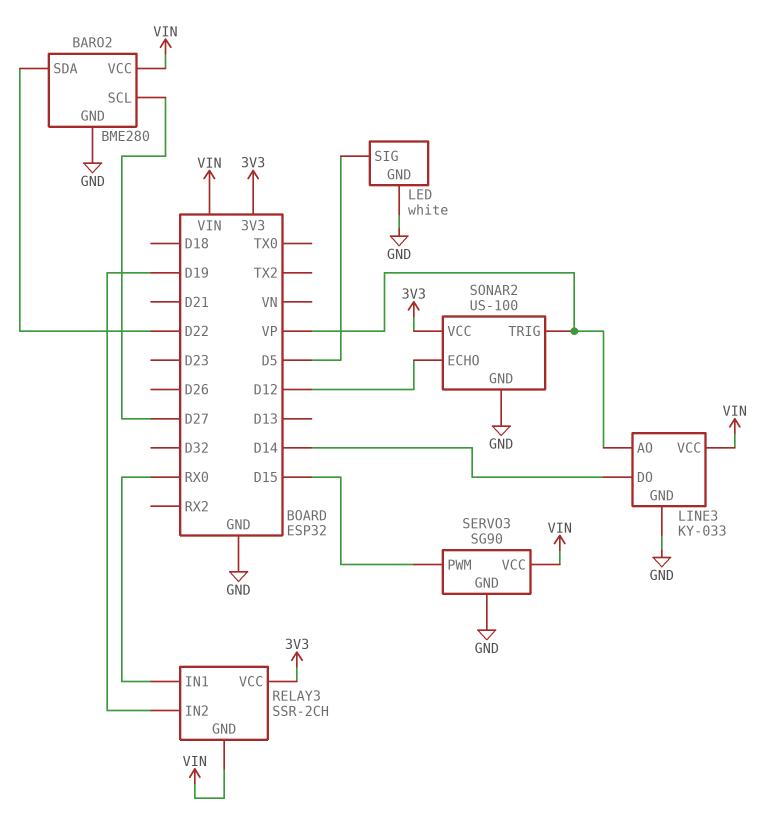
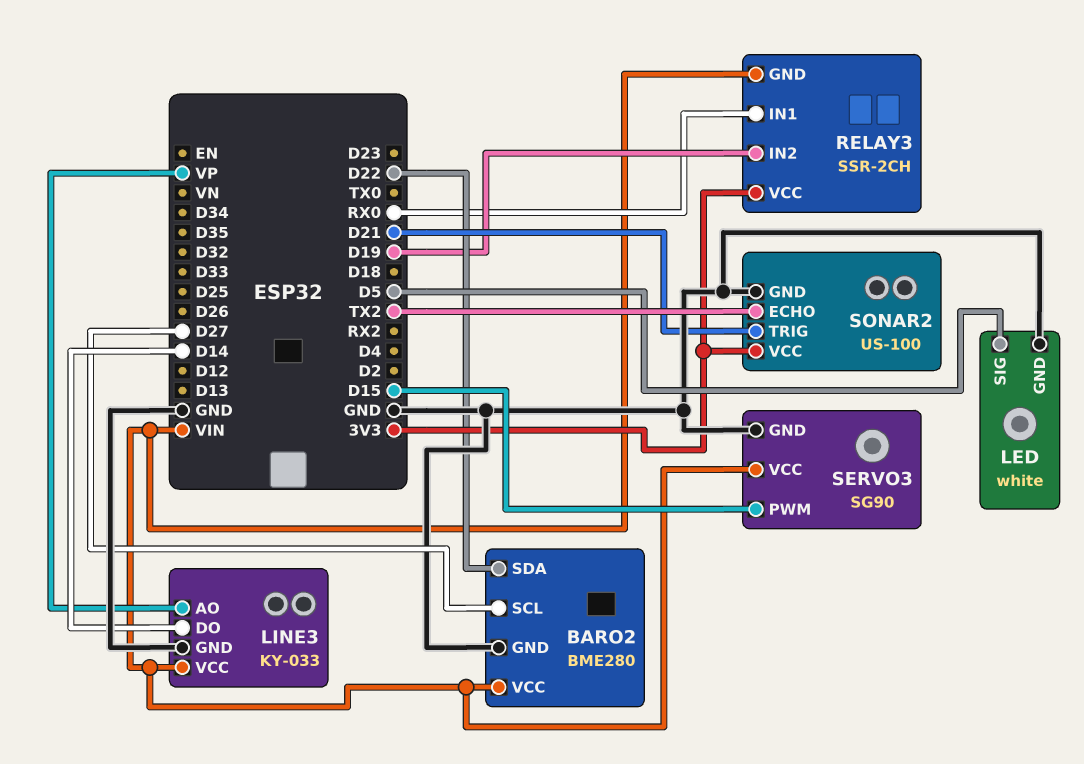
SONAR2 pin ECHO: D12 -> TX2
SONAR2 pin TRIG: VP -> D21

